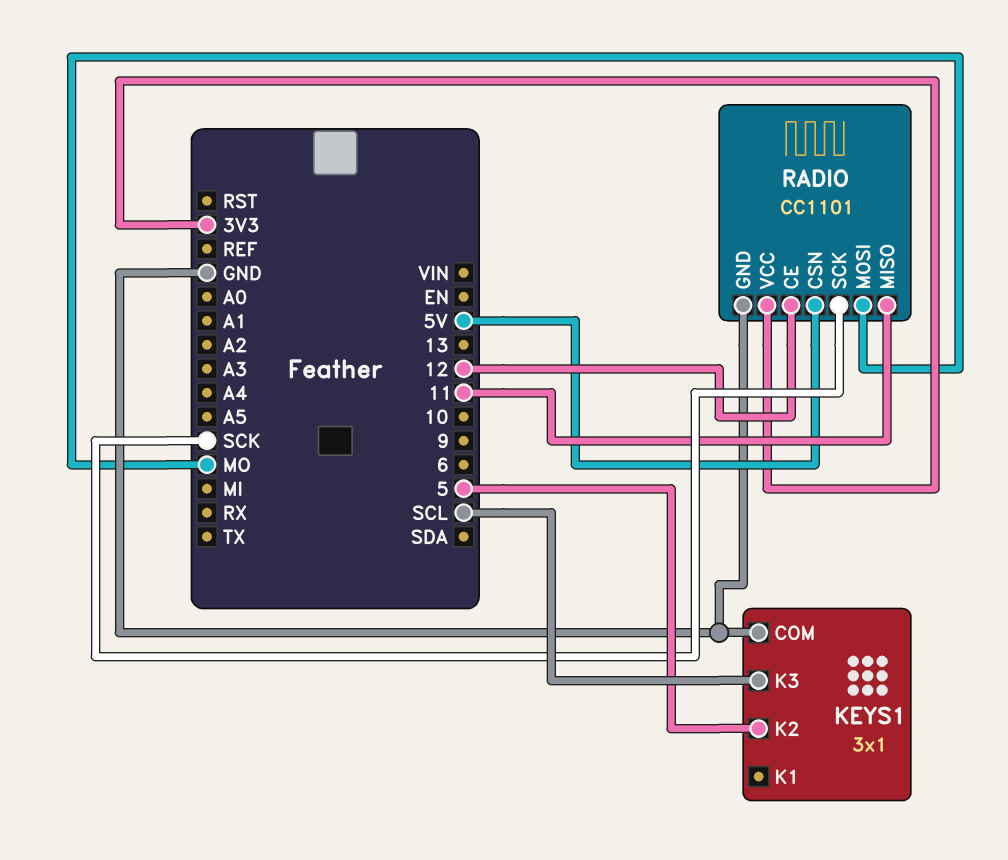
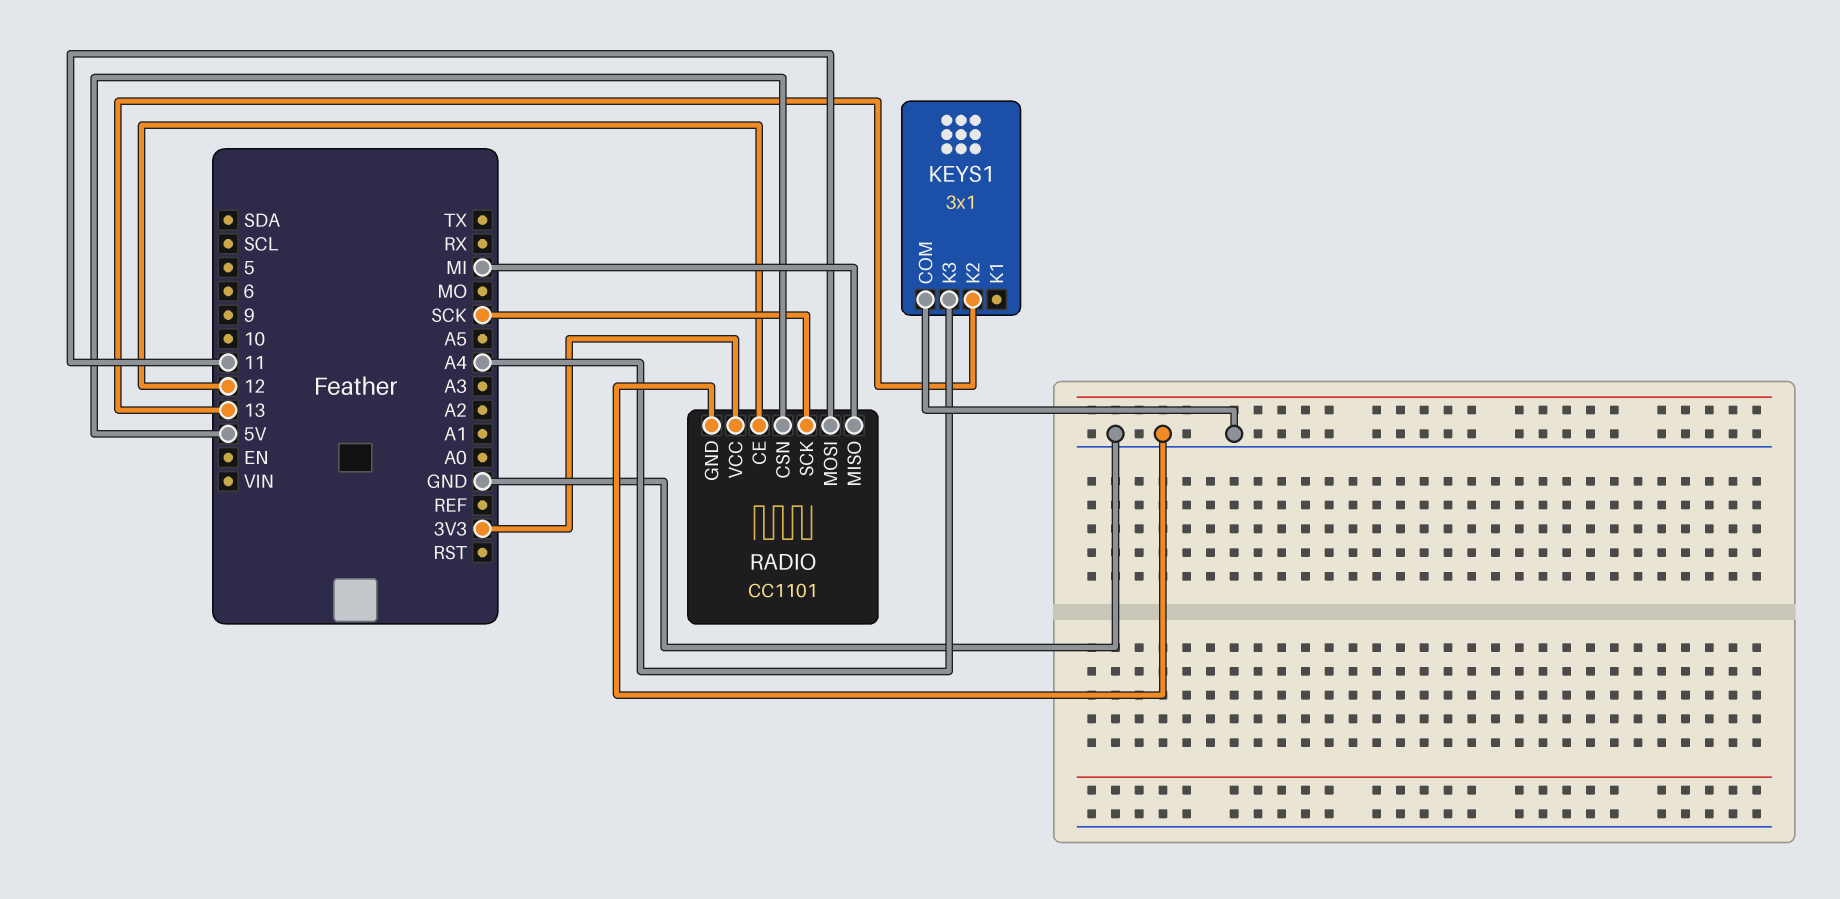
KEYS1 pin K2: 5 -> 13
KEYS1 pin K3: SCL -> A4
RADIO pin MISO: 11 -> MI
RADIO pin MOSI: MO -> 11

